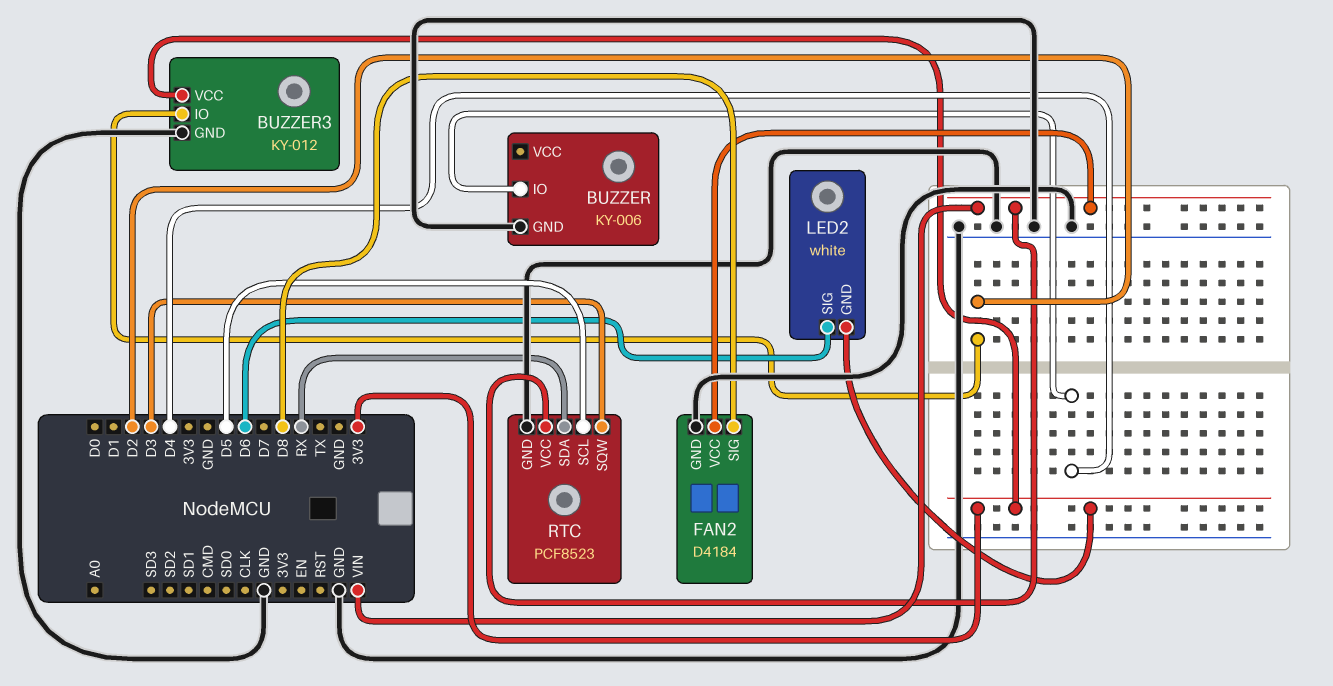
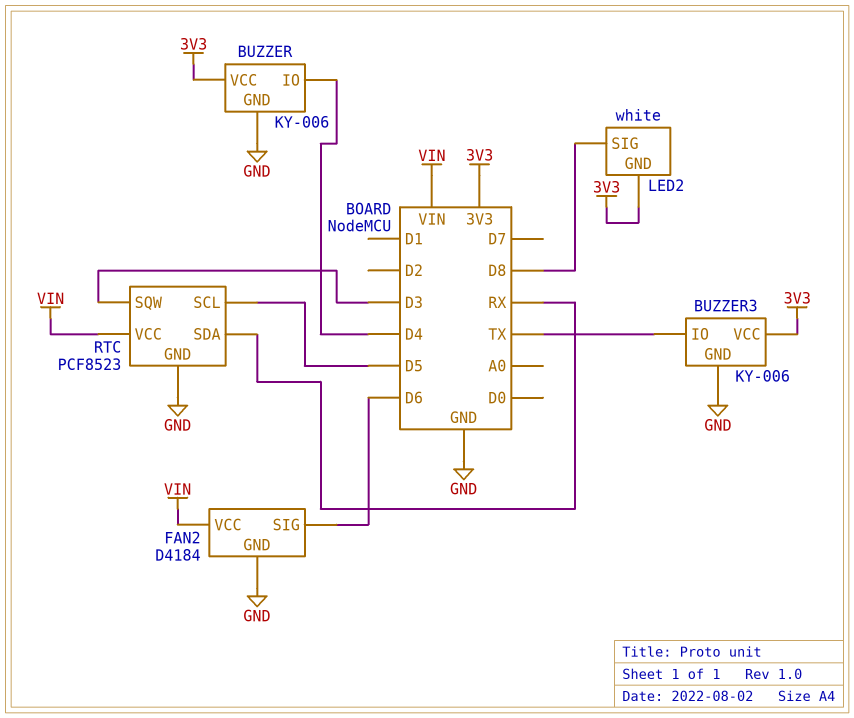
BUZZER pin VCC: none -> 3V3
BUZZER3: KY-012 -> KY-006
BUZZER3 pin IO: D2 -> TX
FAN2 pin SIG: D8 -> D6
LED2 pin SIG: D6 -> D8

